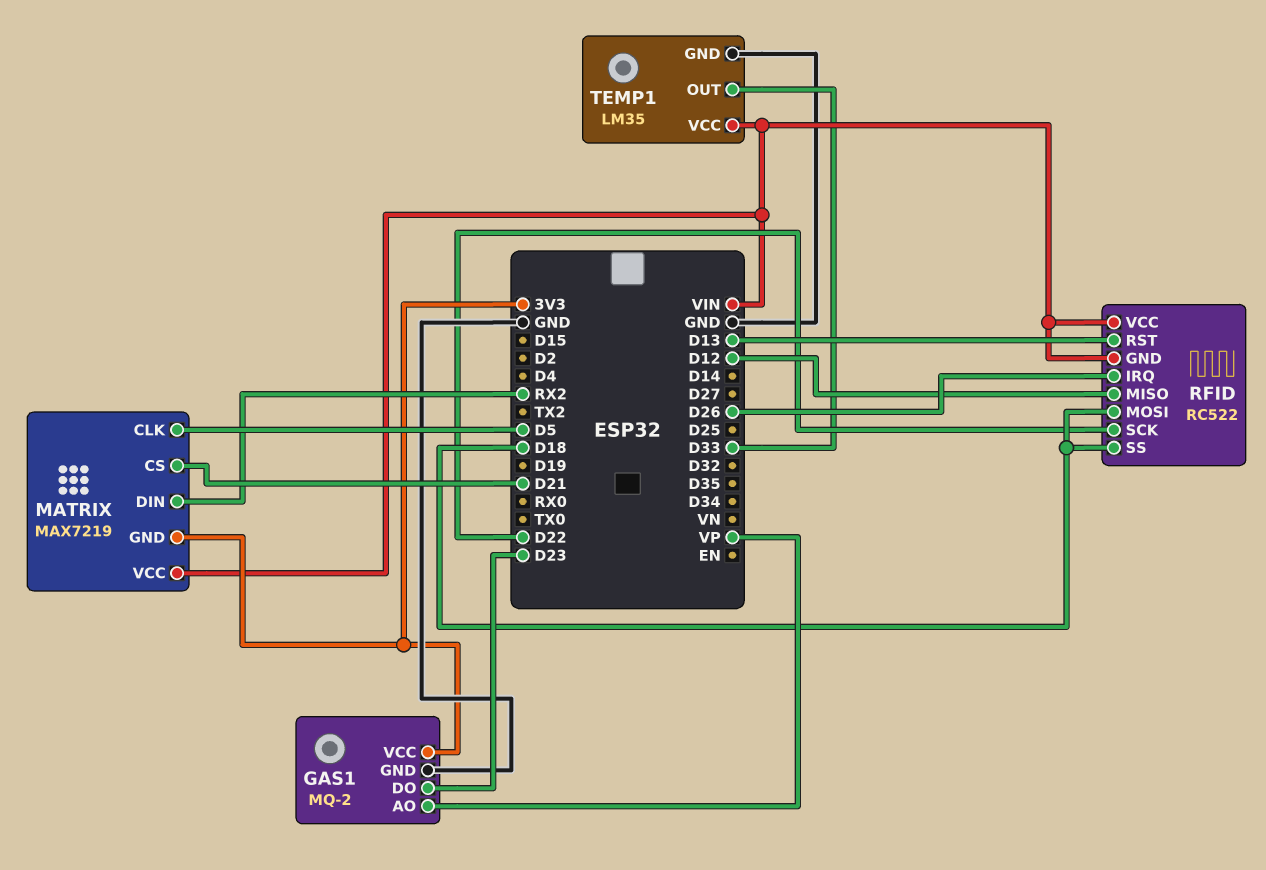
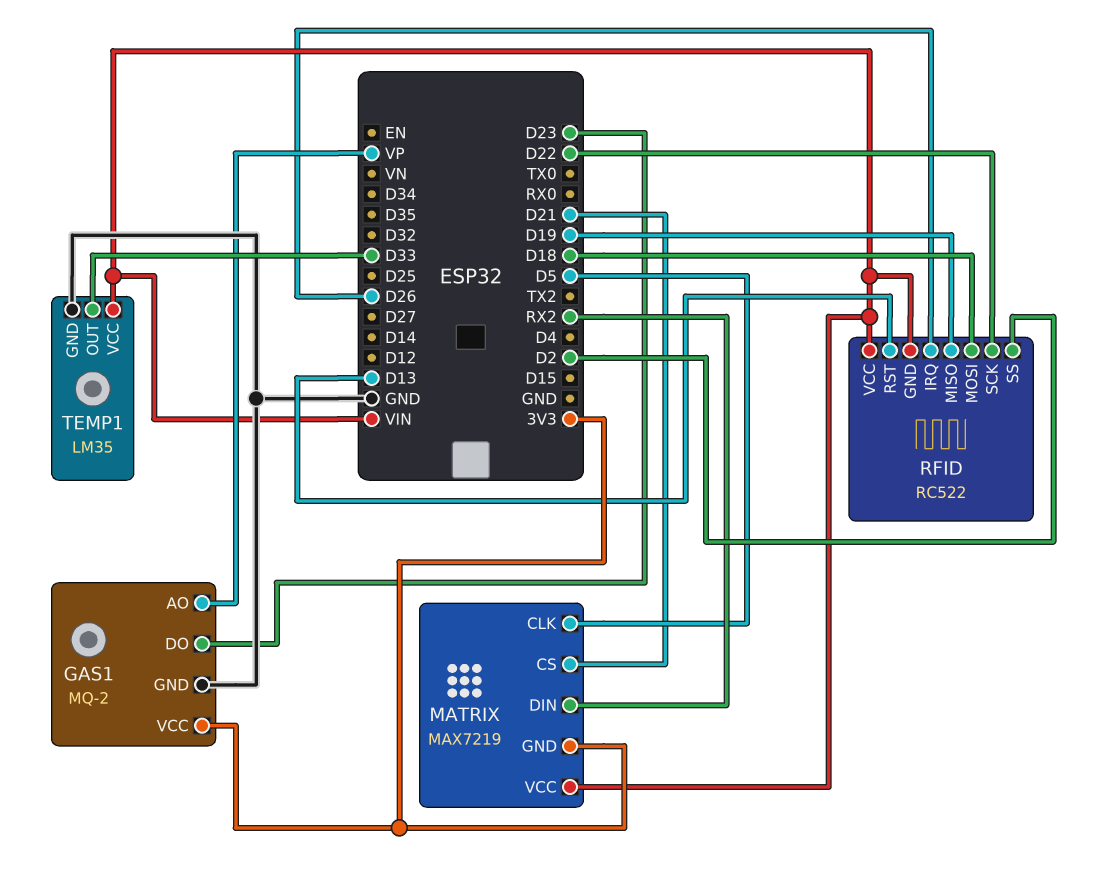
RFID pin MISO: D12 -> D19
RFID pin SS: D18 -> D2

